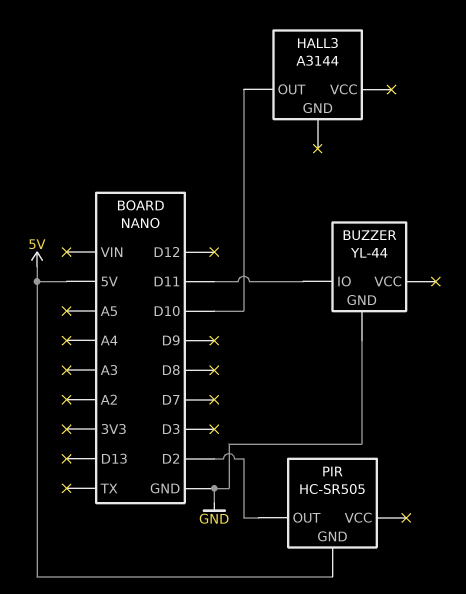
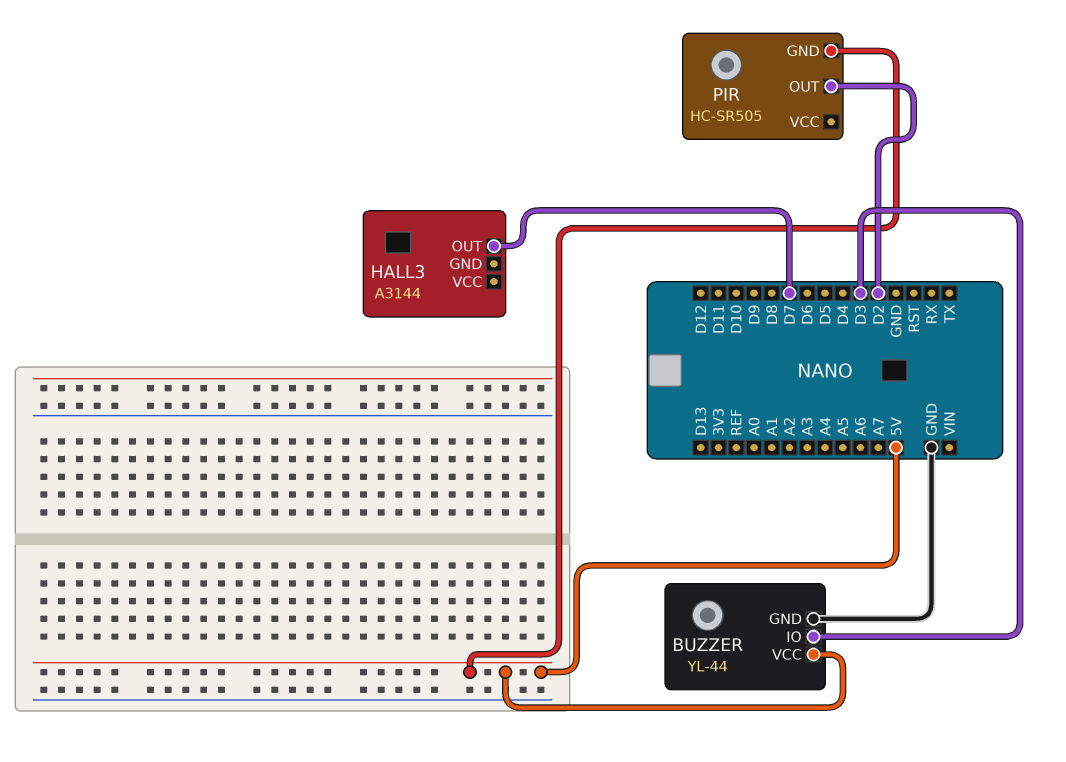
BUZZER pin IO: D11 -> D3
BUZZER pin VCC: none -> 5V
HALL3 pin OUT: D10 -> D7

